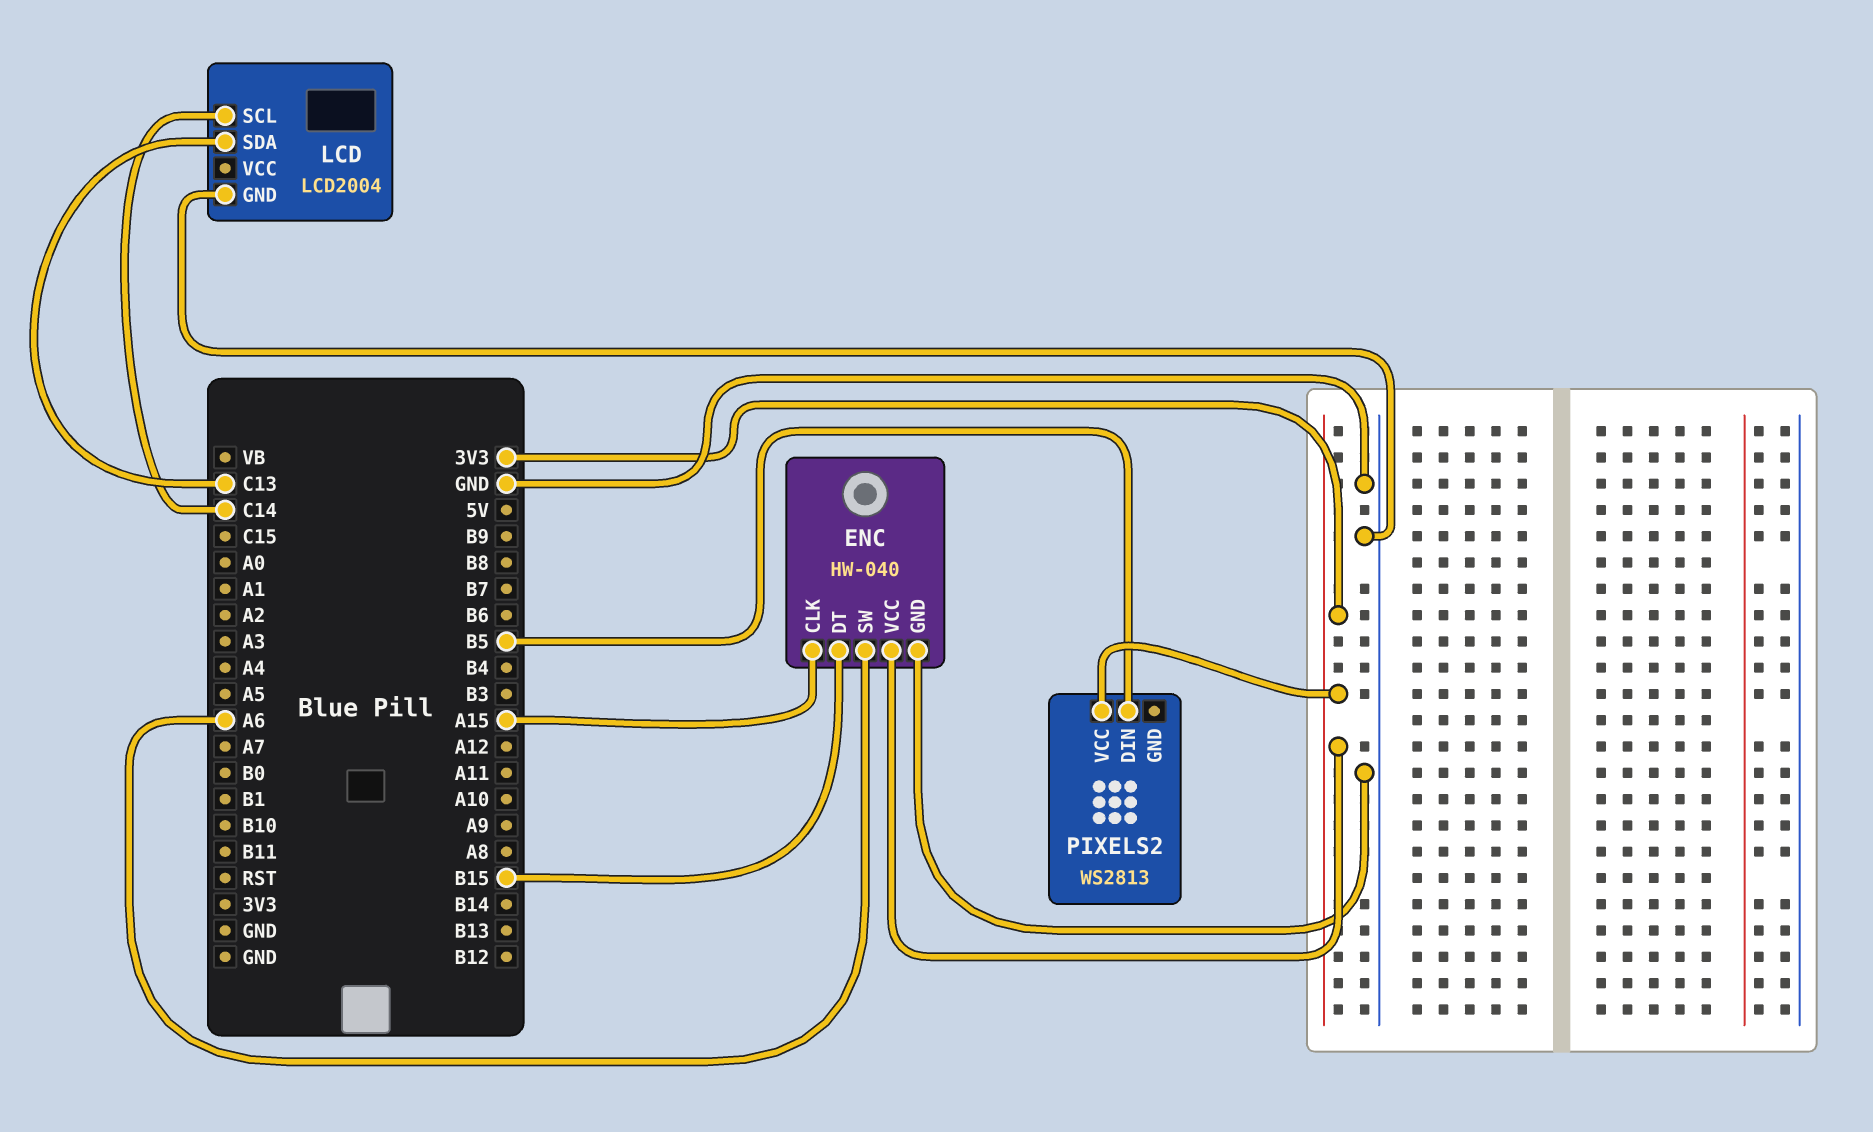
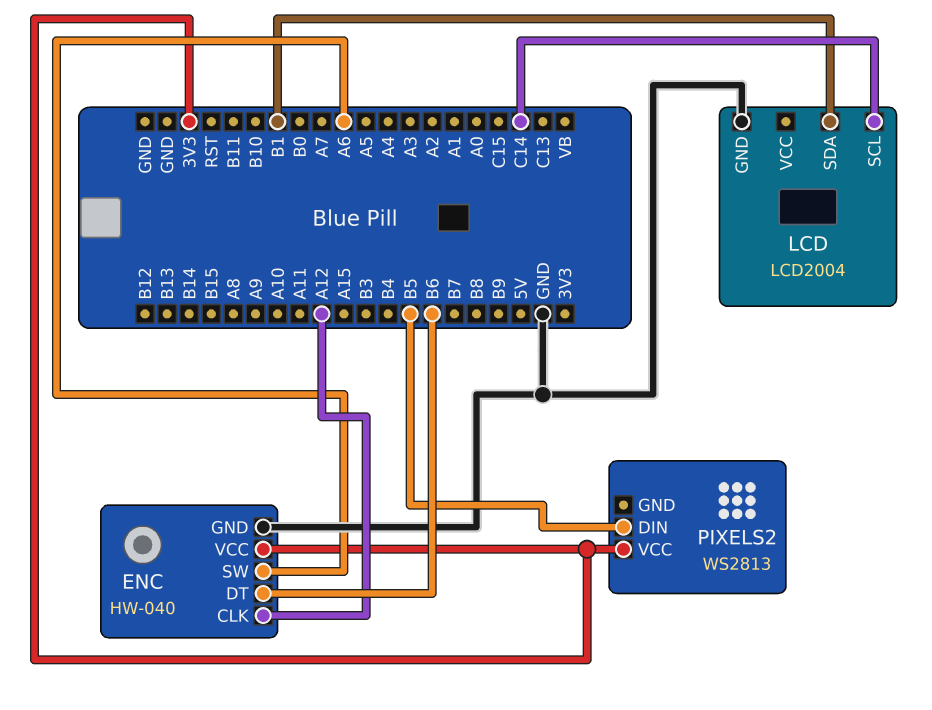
ENC pin CLK: A15 -> A12
ENC pin DT: B15 -> B6
LCD pin SDA: C13 -> B1

